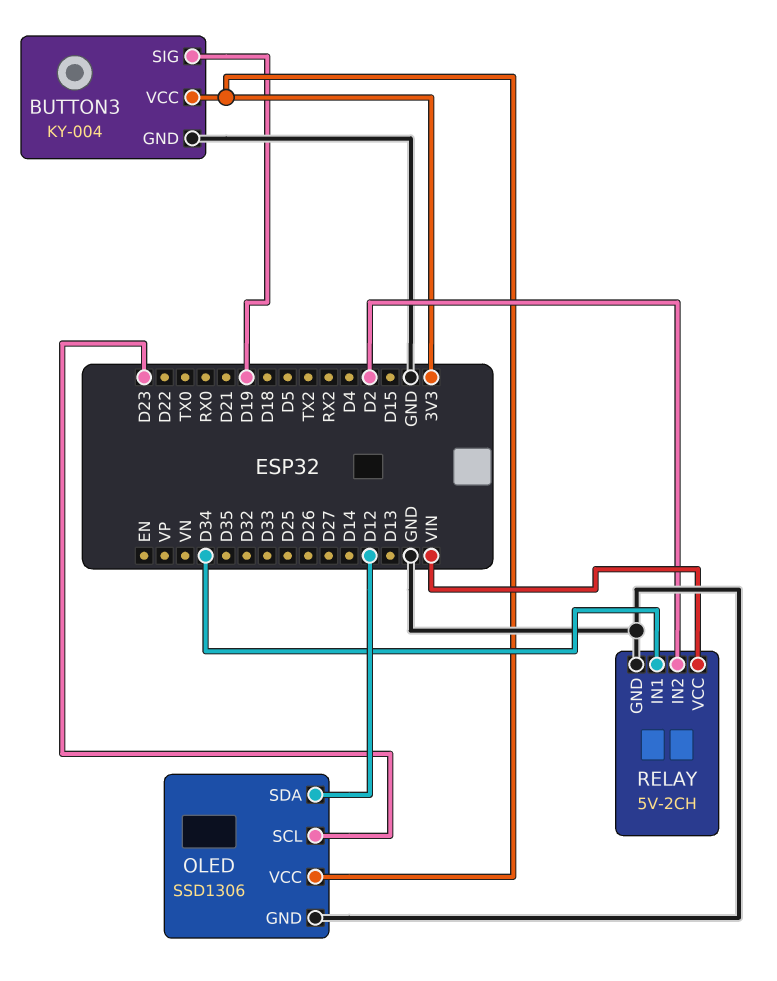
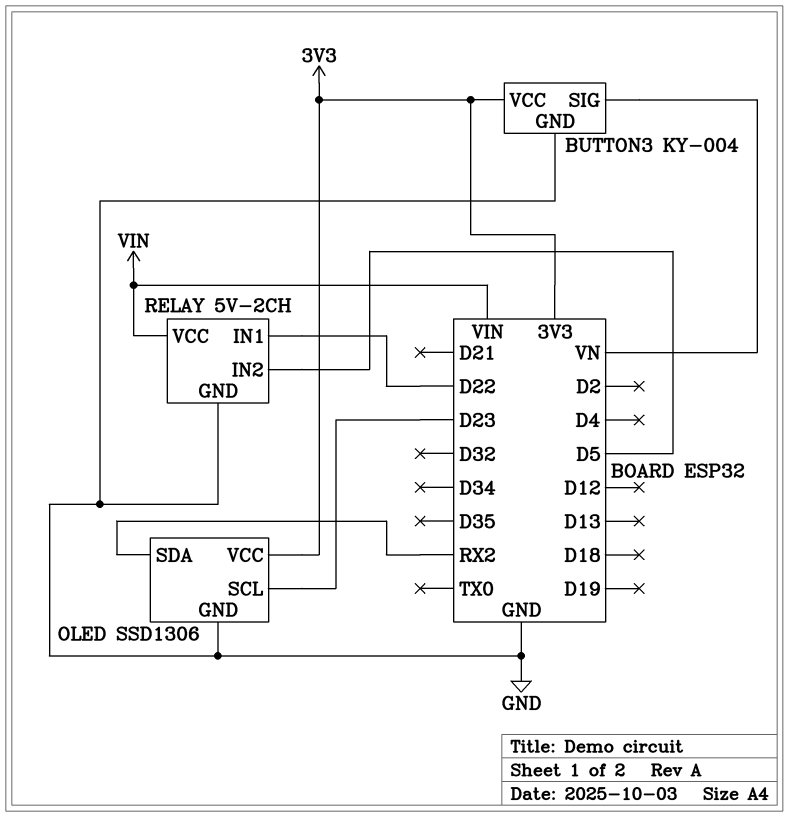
BUTTON3 pin SIG: D19 -> VN
OLED pin SDA: D12 -> RX2
RELAY pin IN1: D34 -> D22
RELAY pin IN2: D2 -> D5

